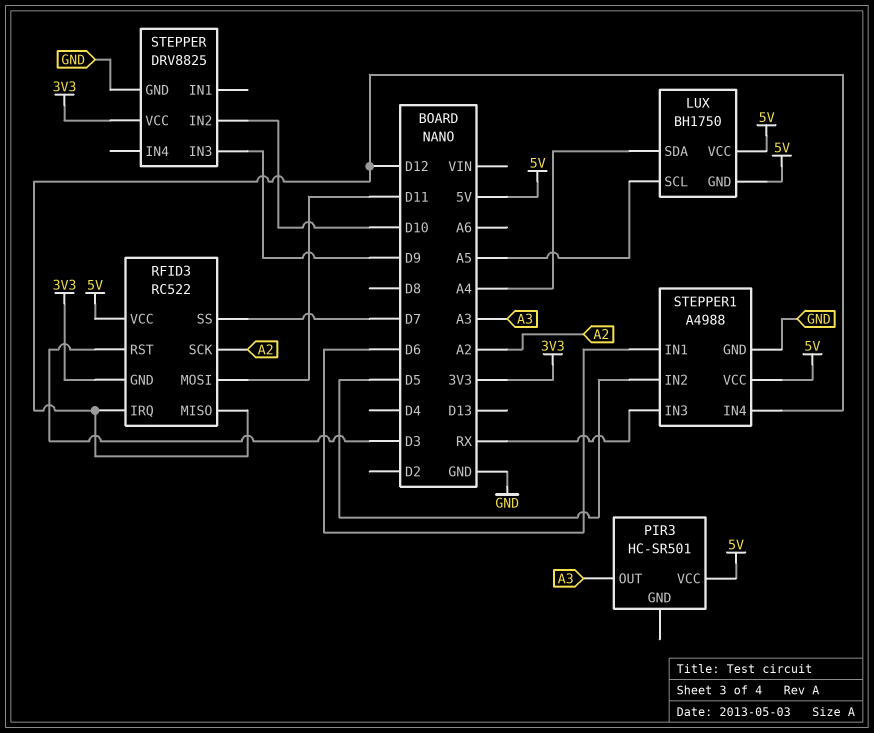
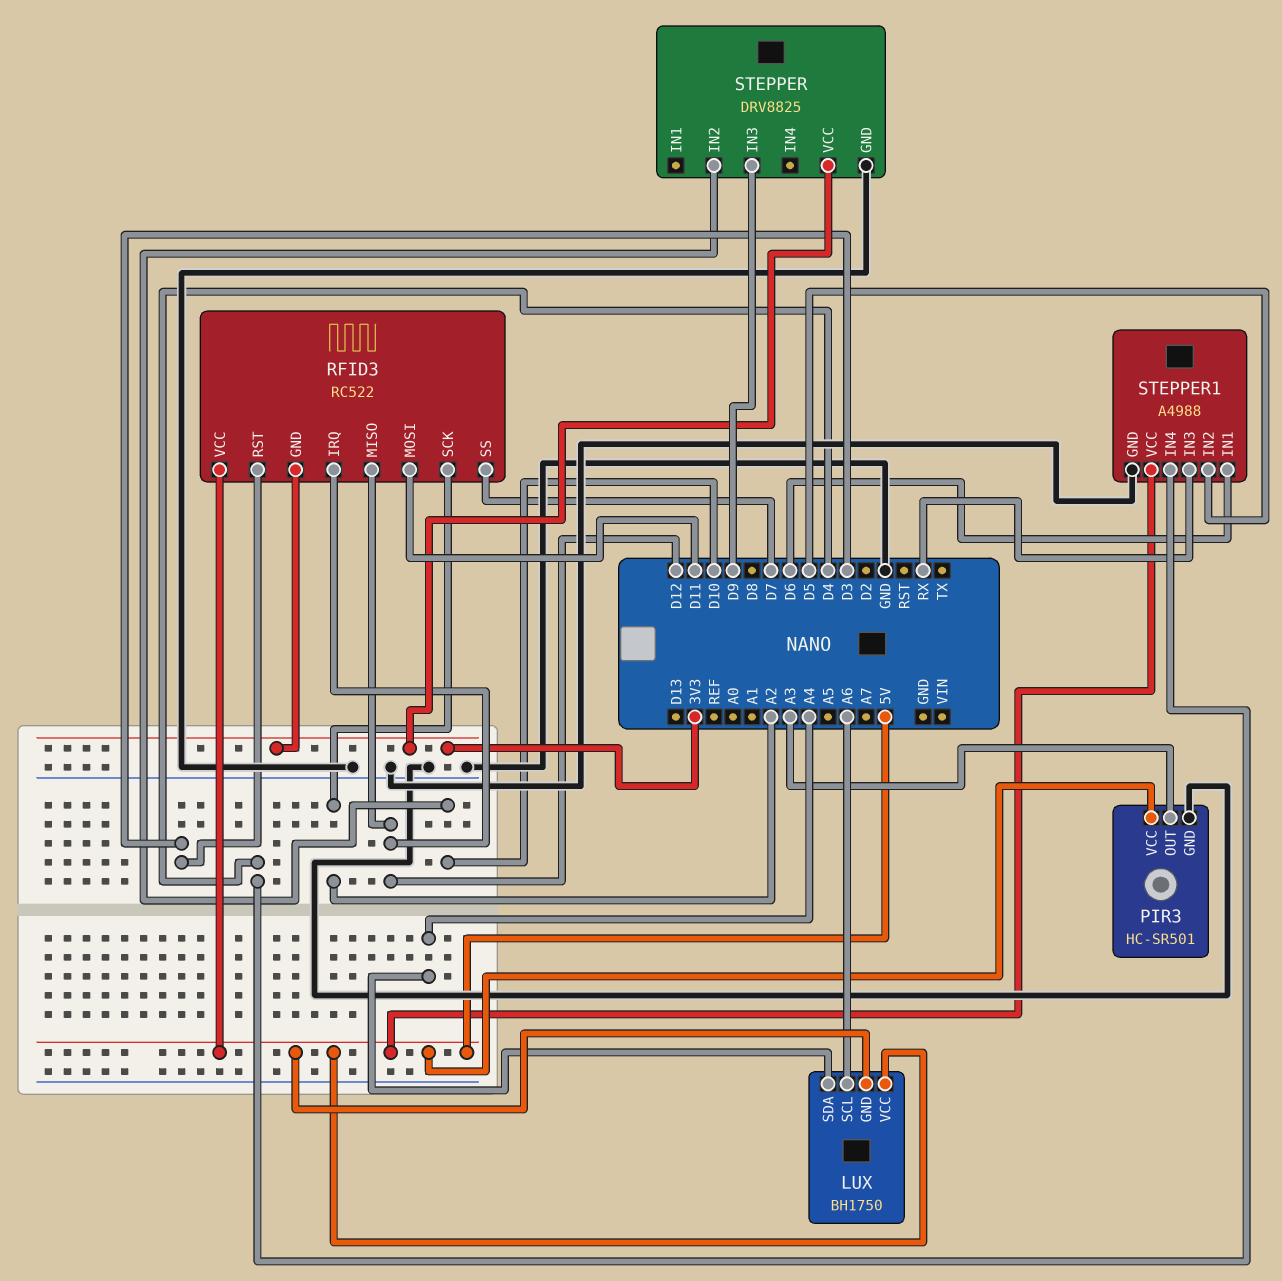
LUX pin SCL: A5 -> A6
PIR3 pin GND: none -> GND
STEPPER1 pin IN4: D12 -> D4

